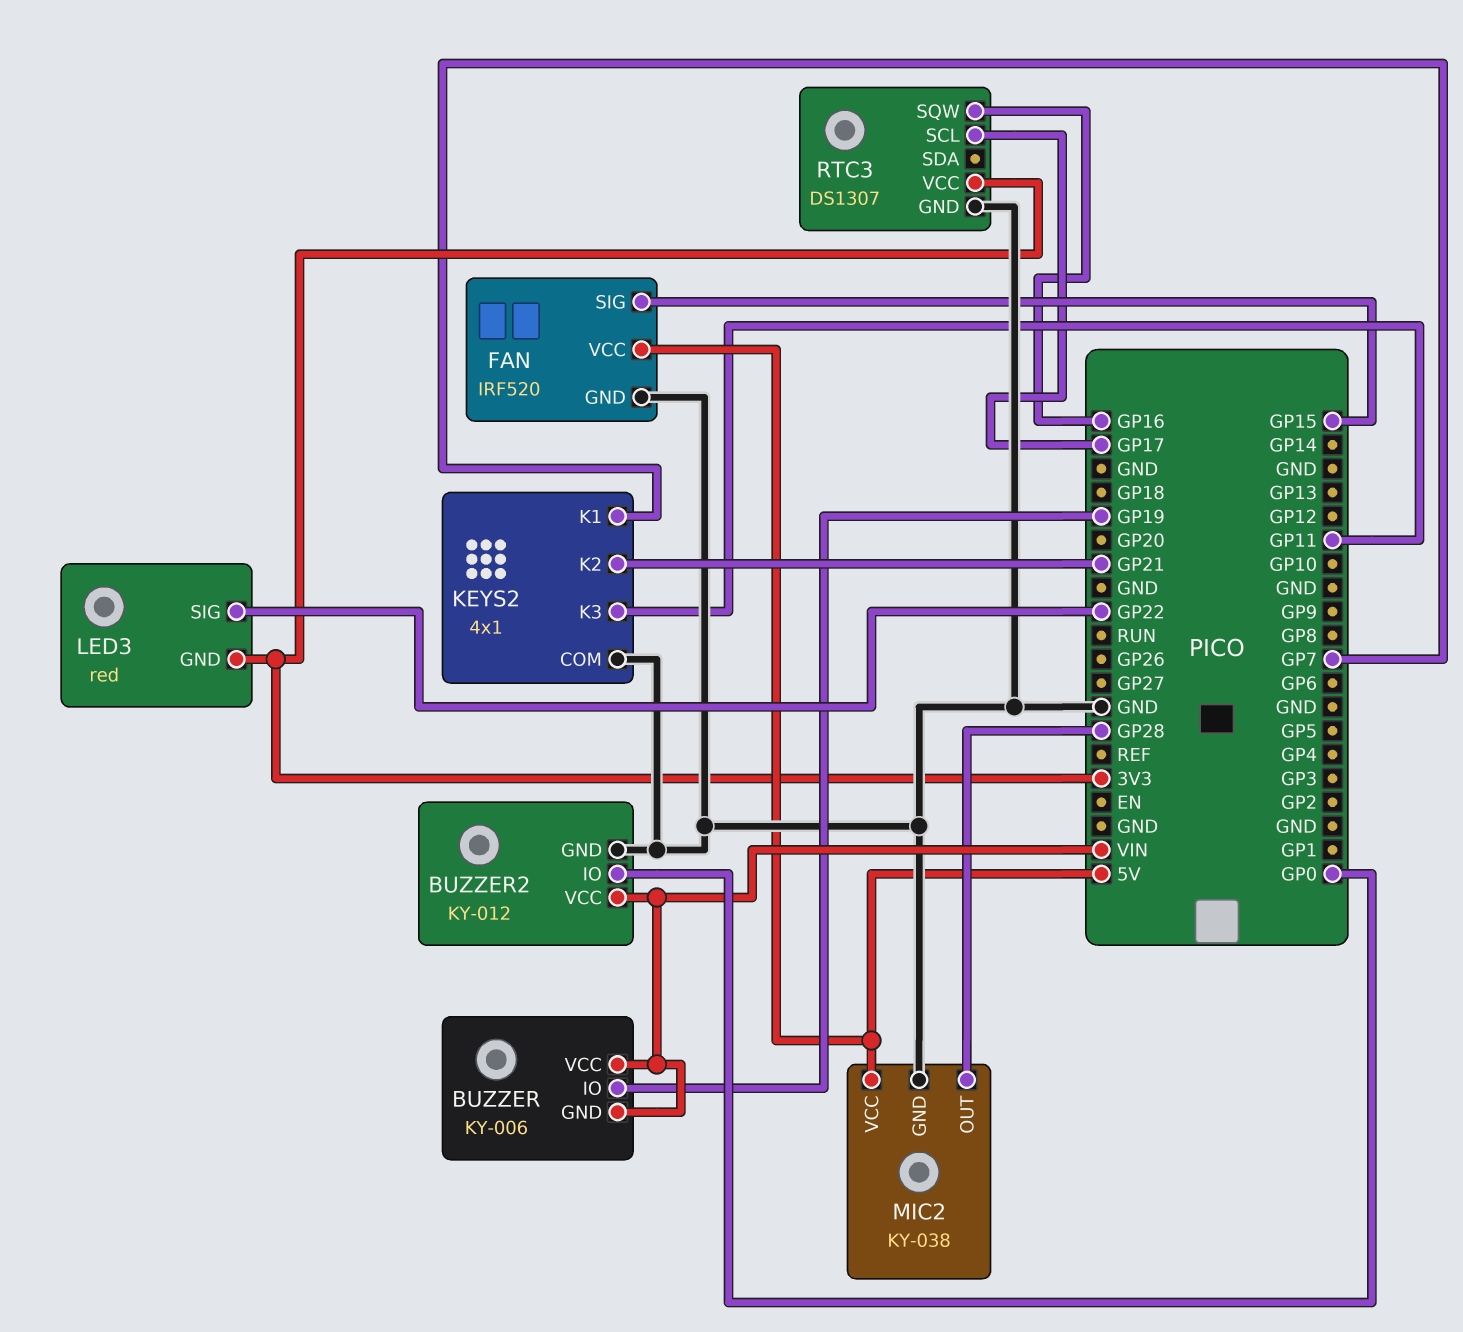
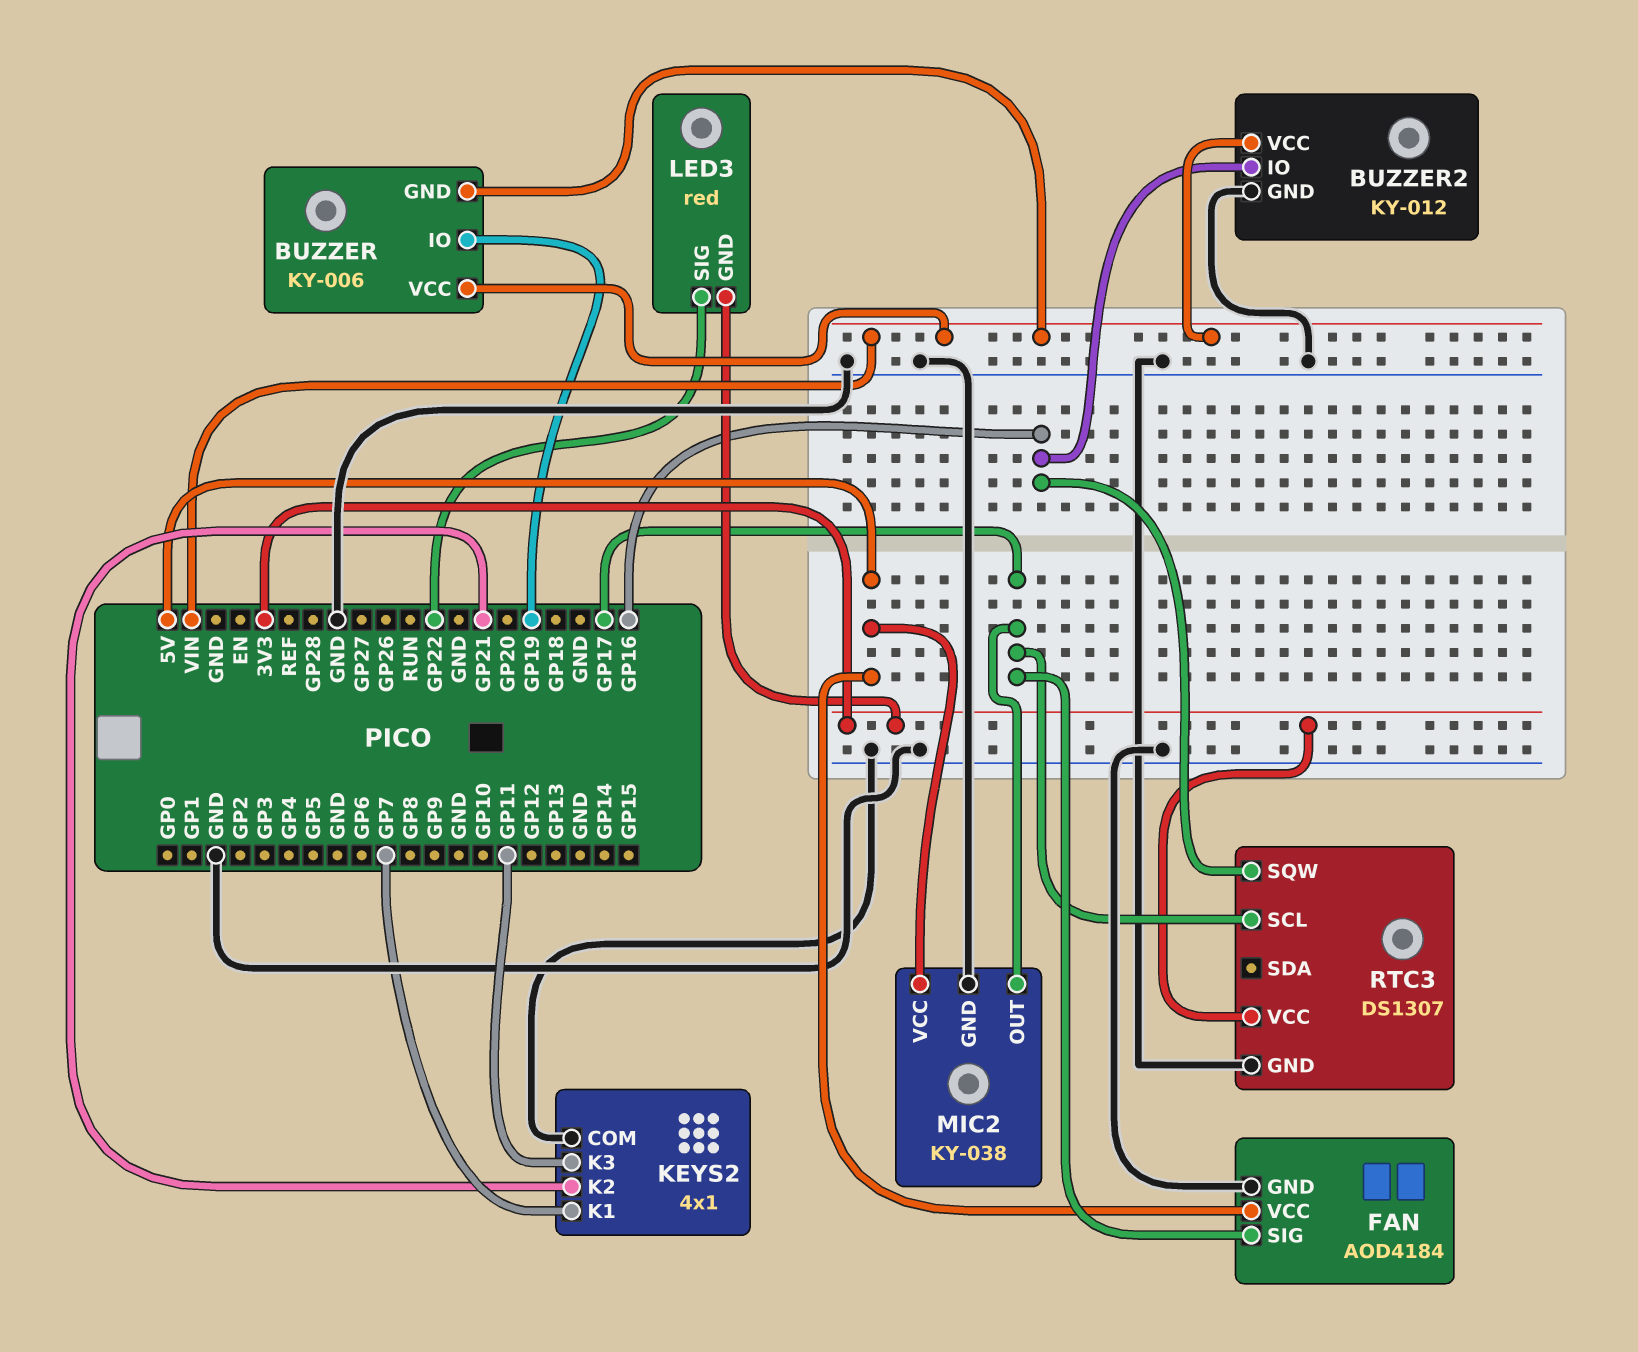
BUZZER2 pin IO: GP0 -> GP16
FAN: IRF520 -> AOD4184
FAN pin SIG: GP15 -> GP17
MIC2 pin OUT: GP28 -> GP17

